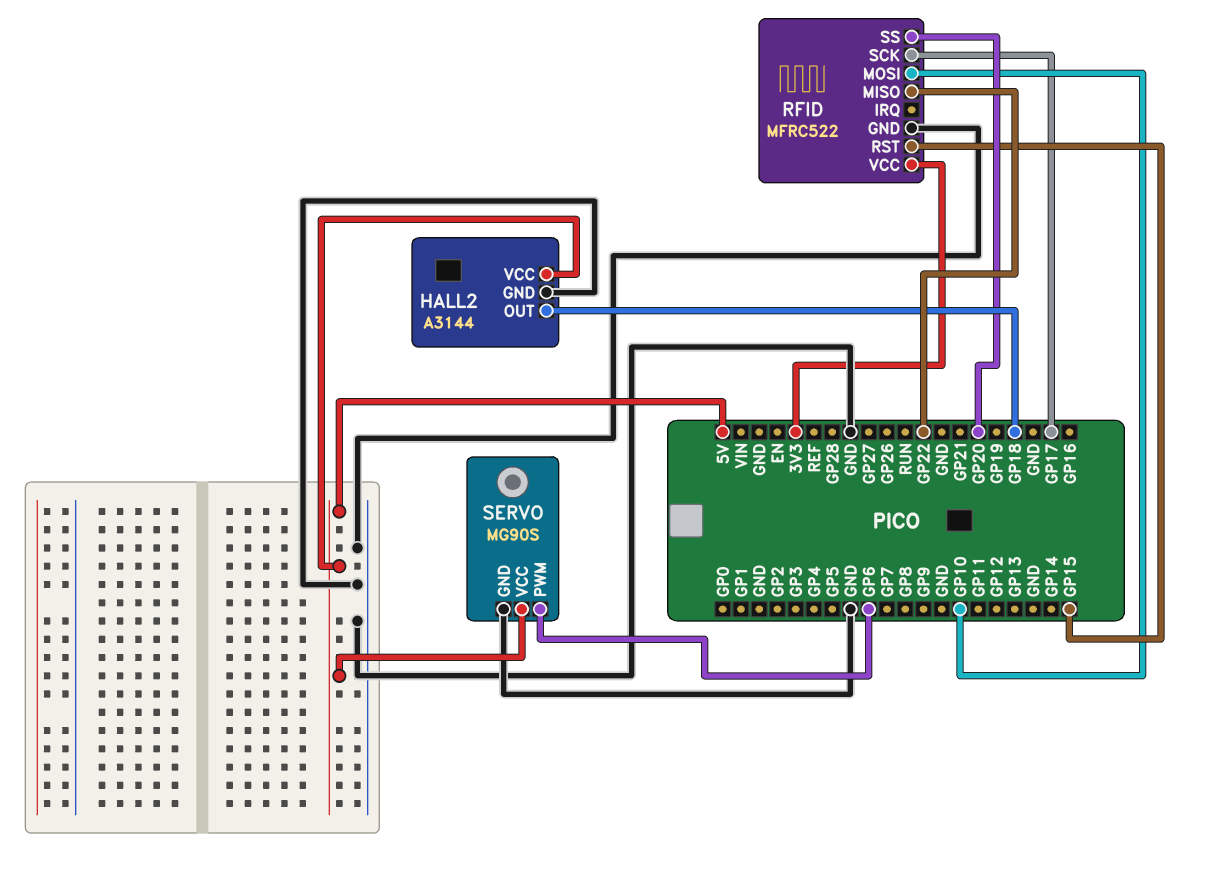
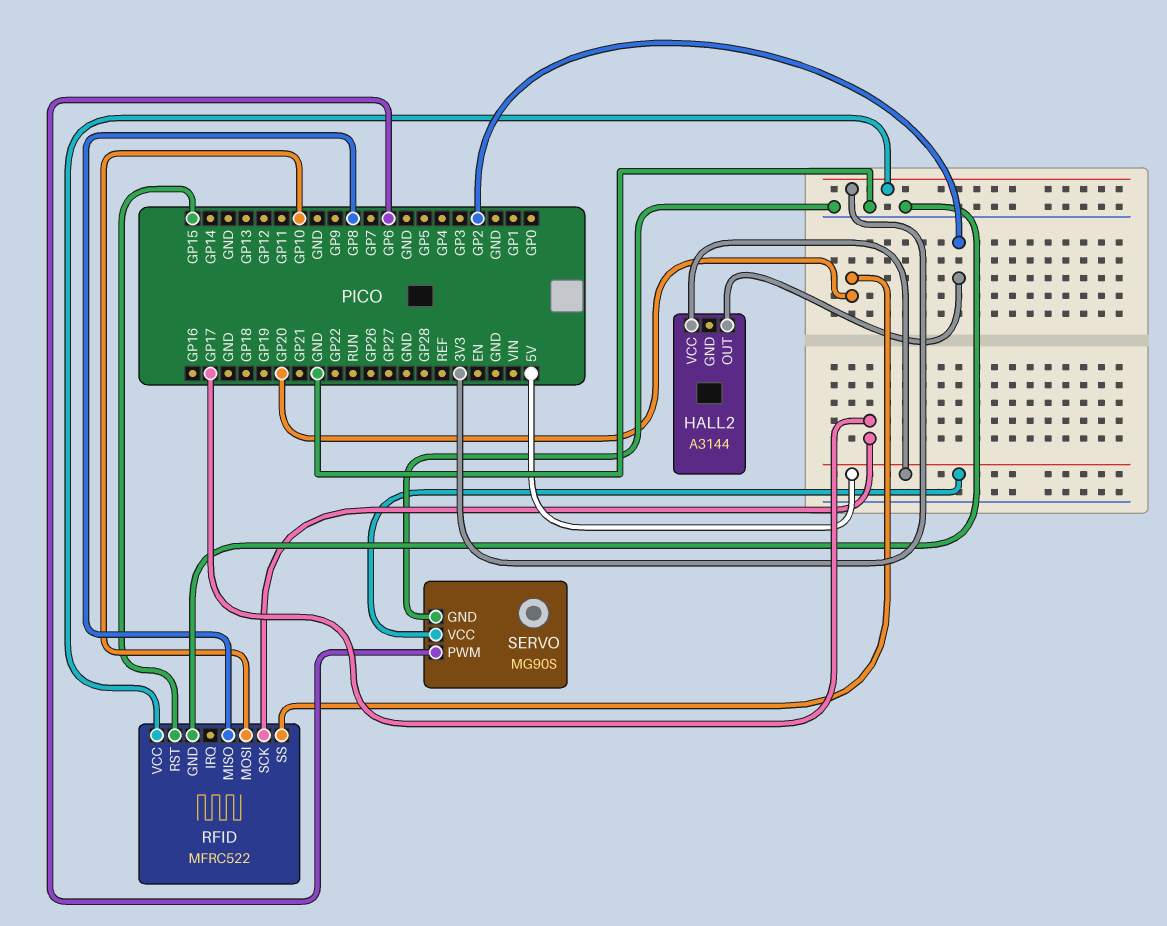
HALL2 pin GND: GND -> none
HALL2 pin OUT: GP18 -> GP2
RFID pin MISO: GP22 -> GP8

